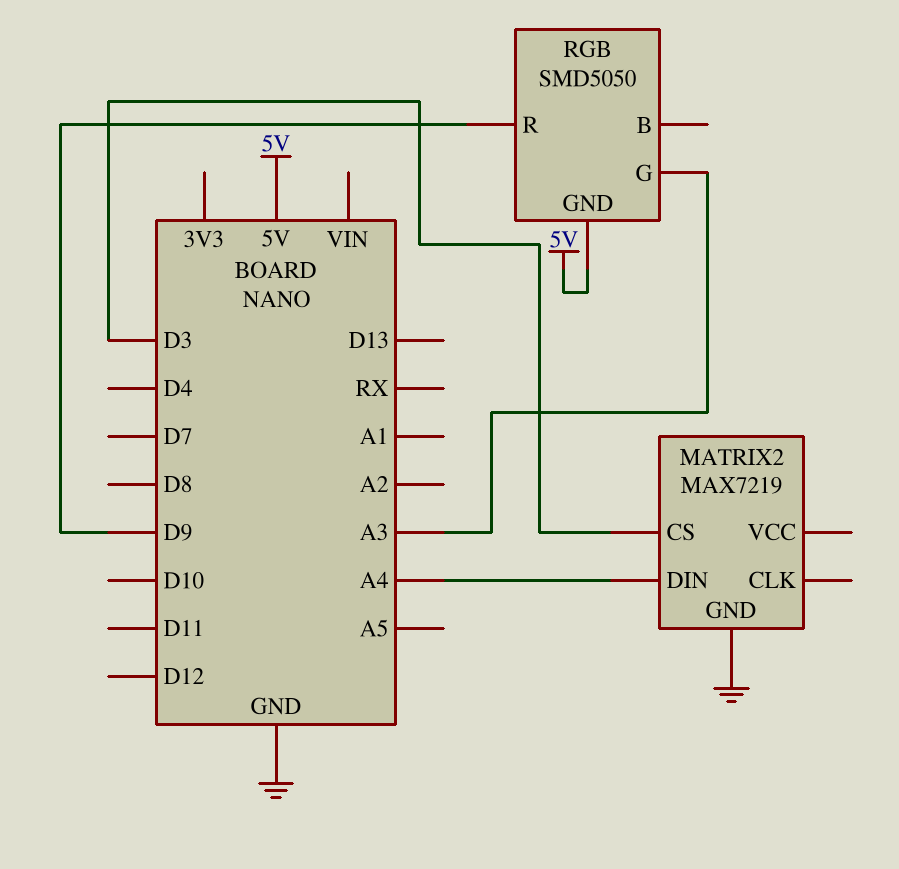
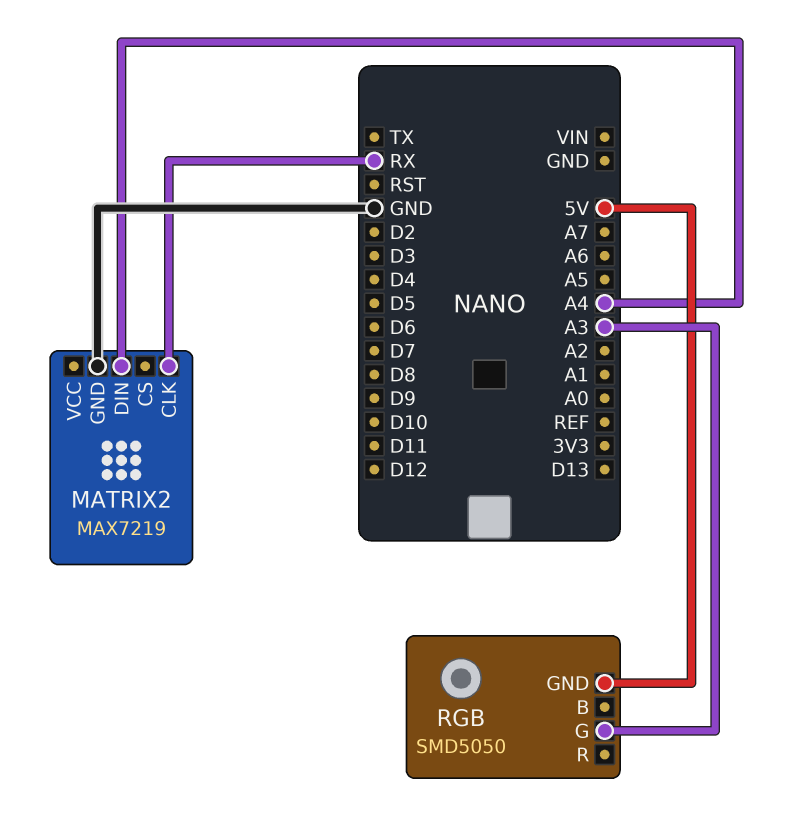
MATRIX2 pin CLK: none -> RX
MATRIX2 pin CS: D3 -> none
RGB pin R: D9 -> none

